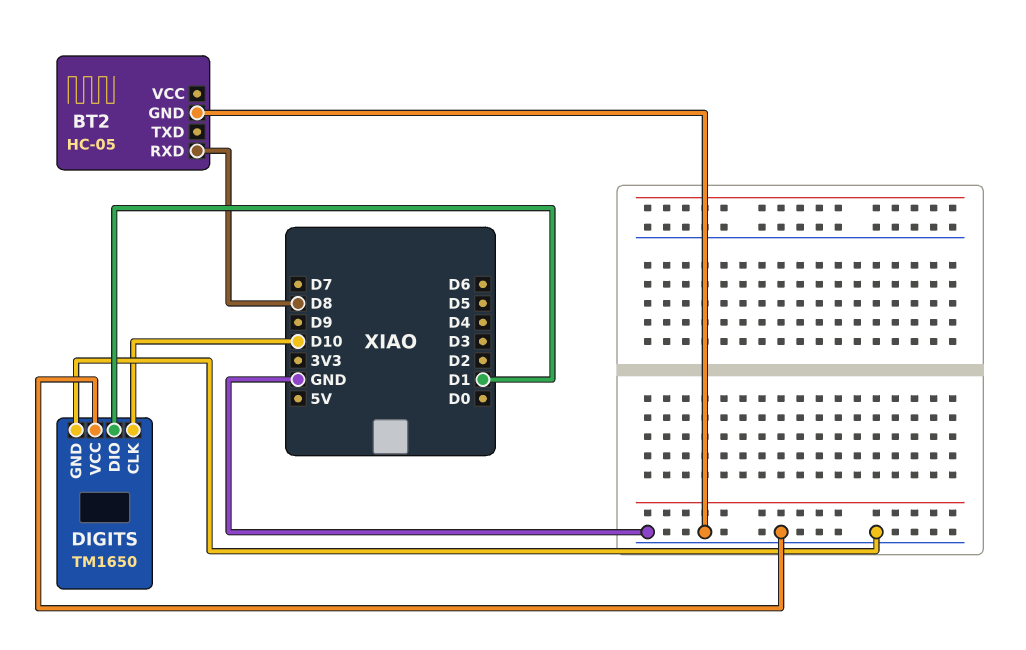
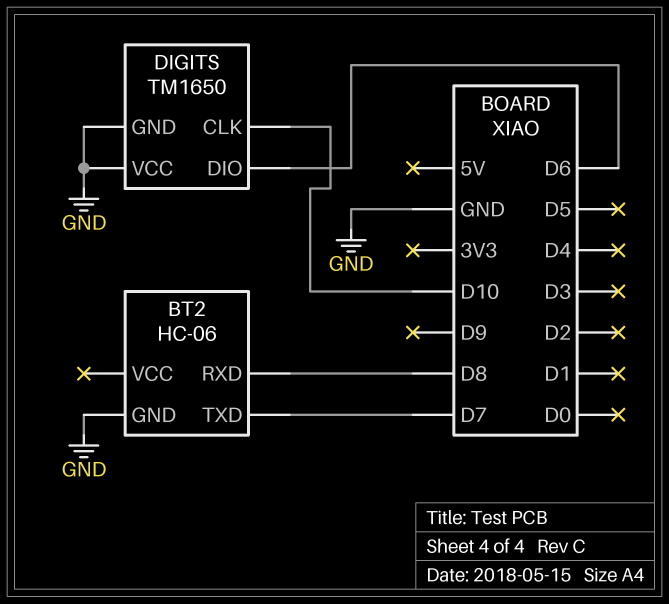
BT2: HC-05 -> HC-06
BT2 pin TXD: none -> D7
DIGITS pin DIO: D1 -> D6

